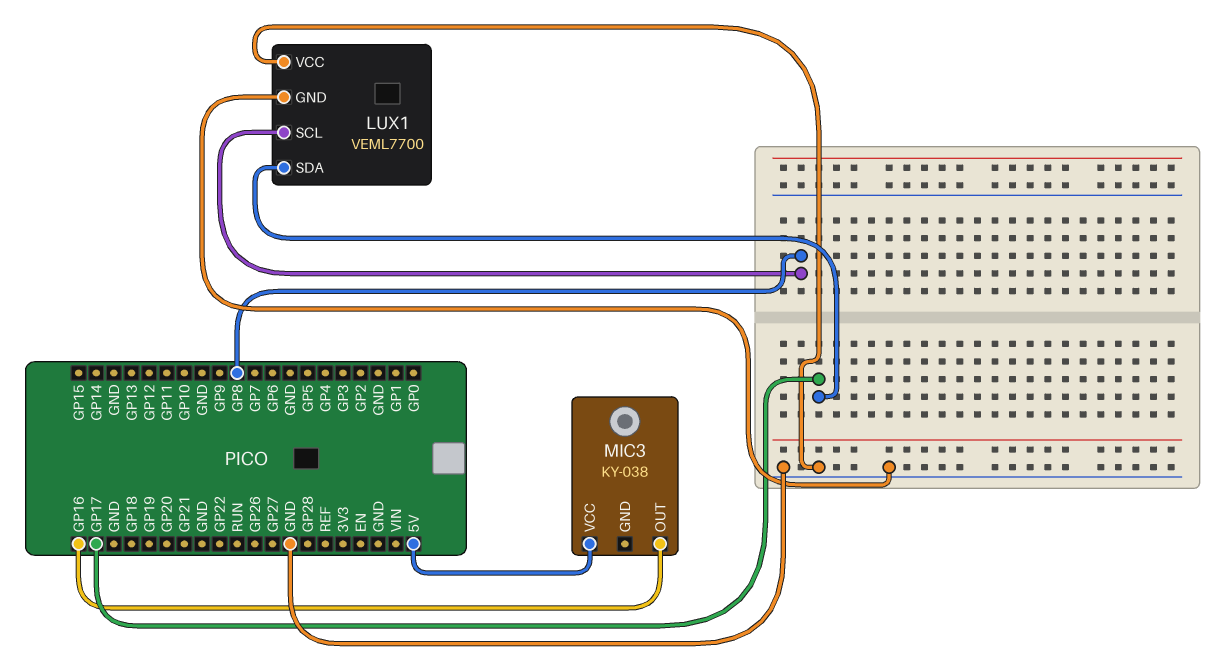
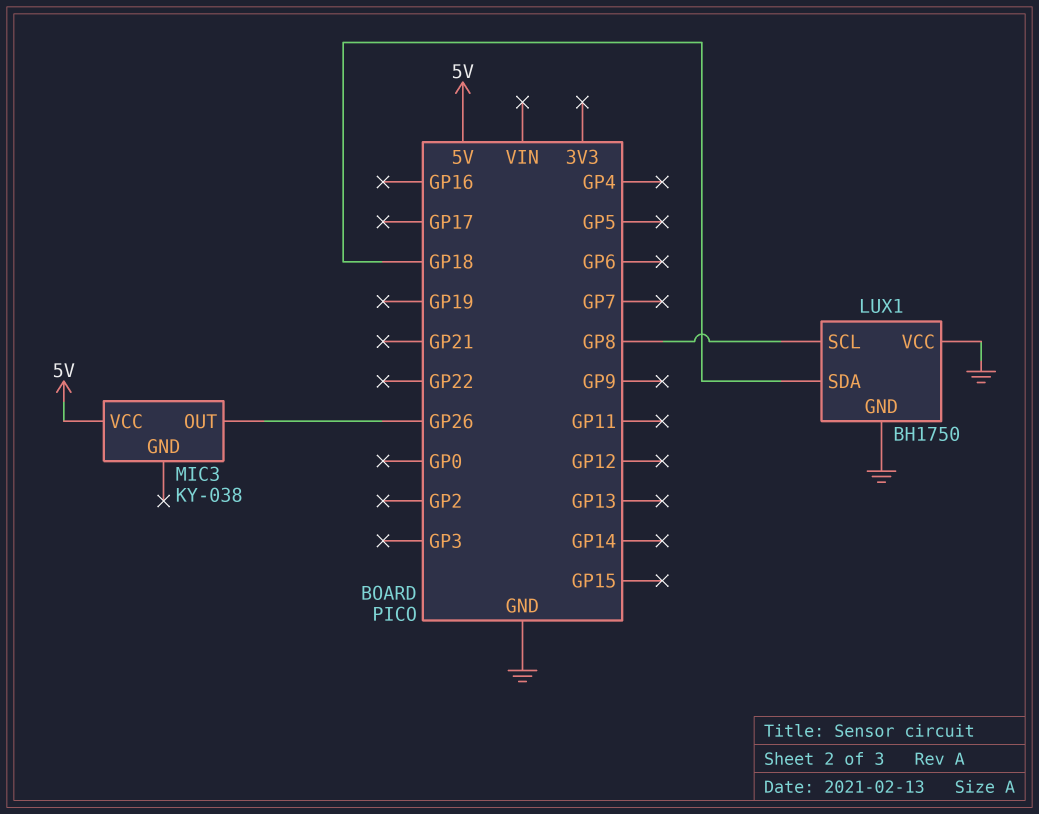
LUX1: VEML7700 -> BH1750
LUX1 pin SDA: GP17 -> GP18
MIC3 pin OUT: GP16 -> GP26

